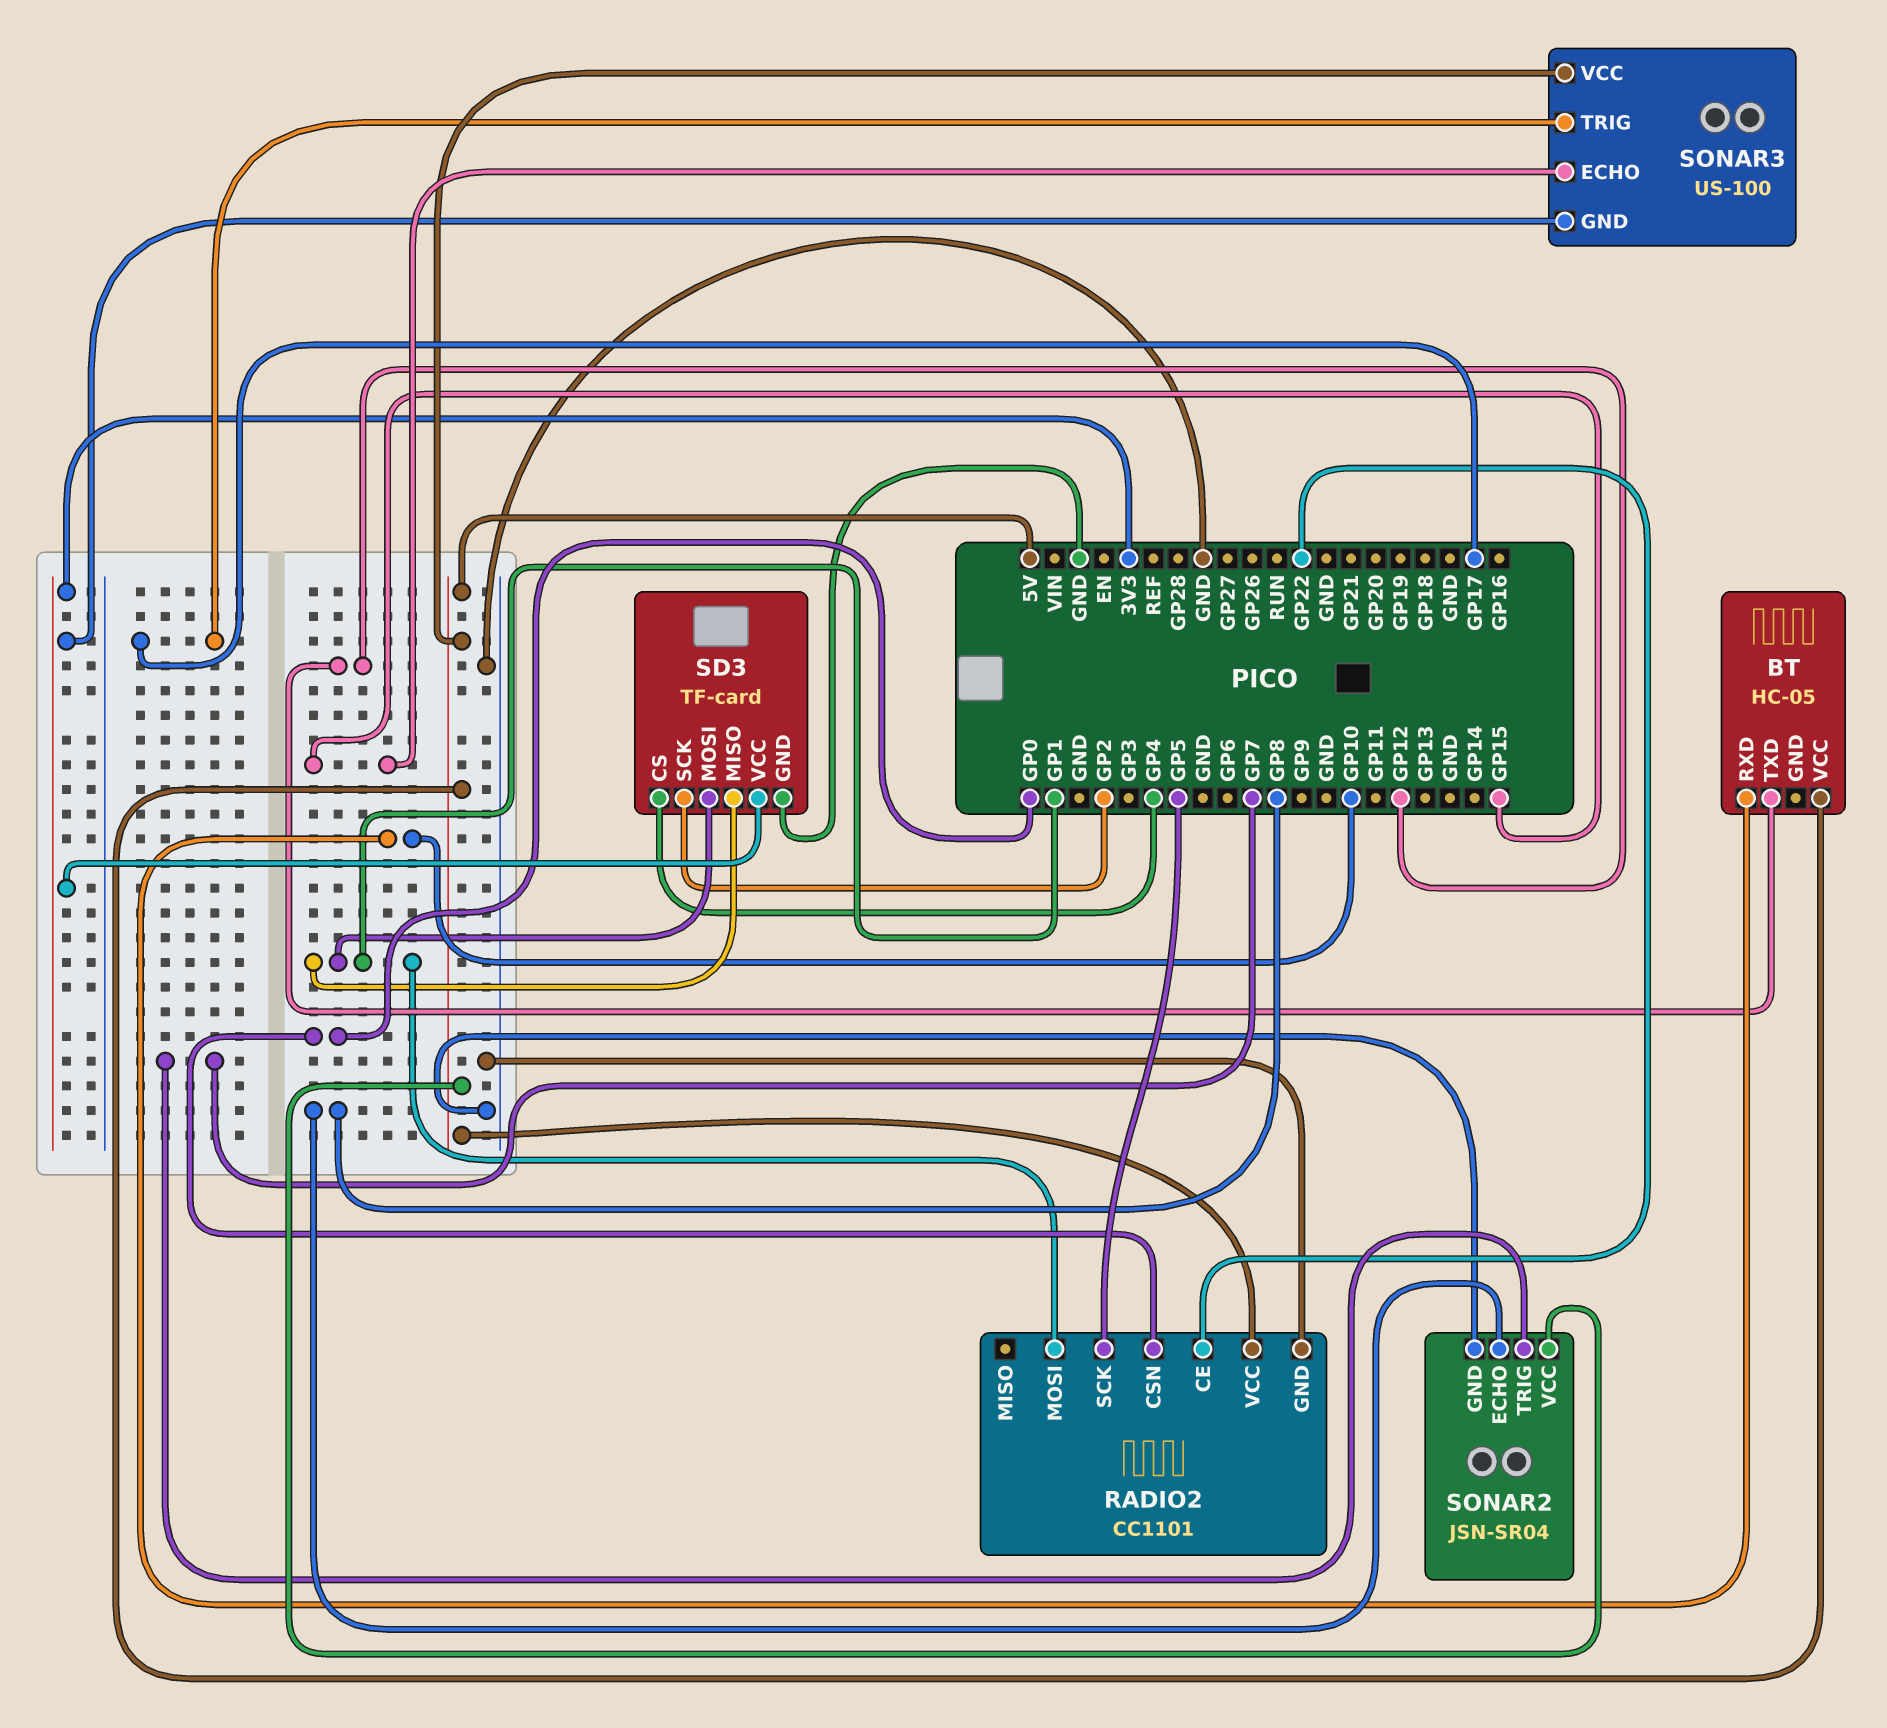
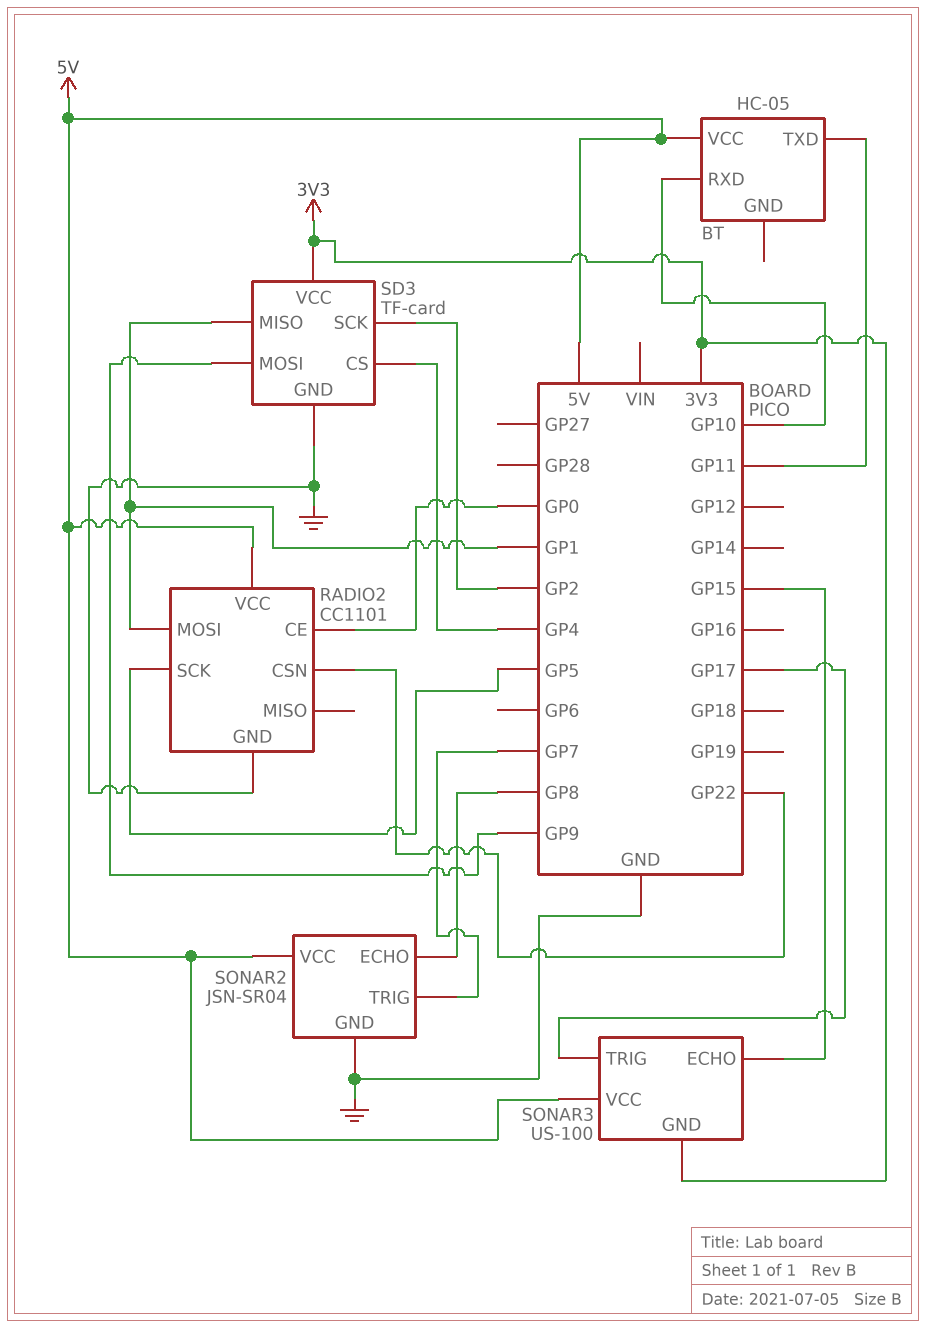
BT pin TXD: GP12 -> GP11
RADIO2 pin CE: GP22 -> GP0
RADIO2 pin CSN: GP0 -> GP22
SD3 pin MOSI: GP1 -> GP9

